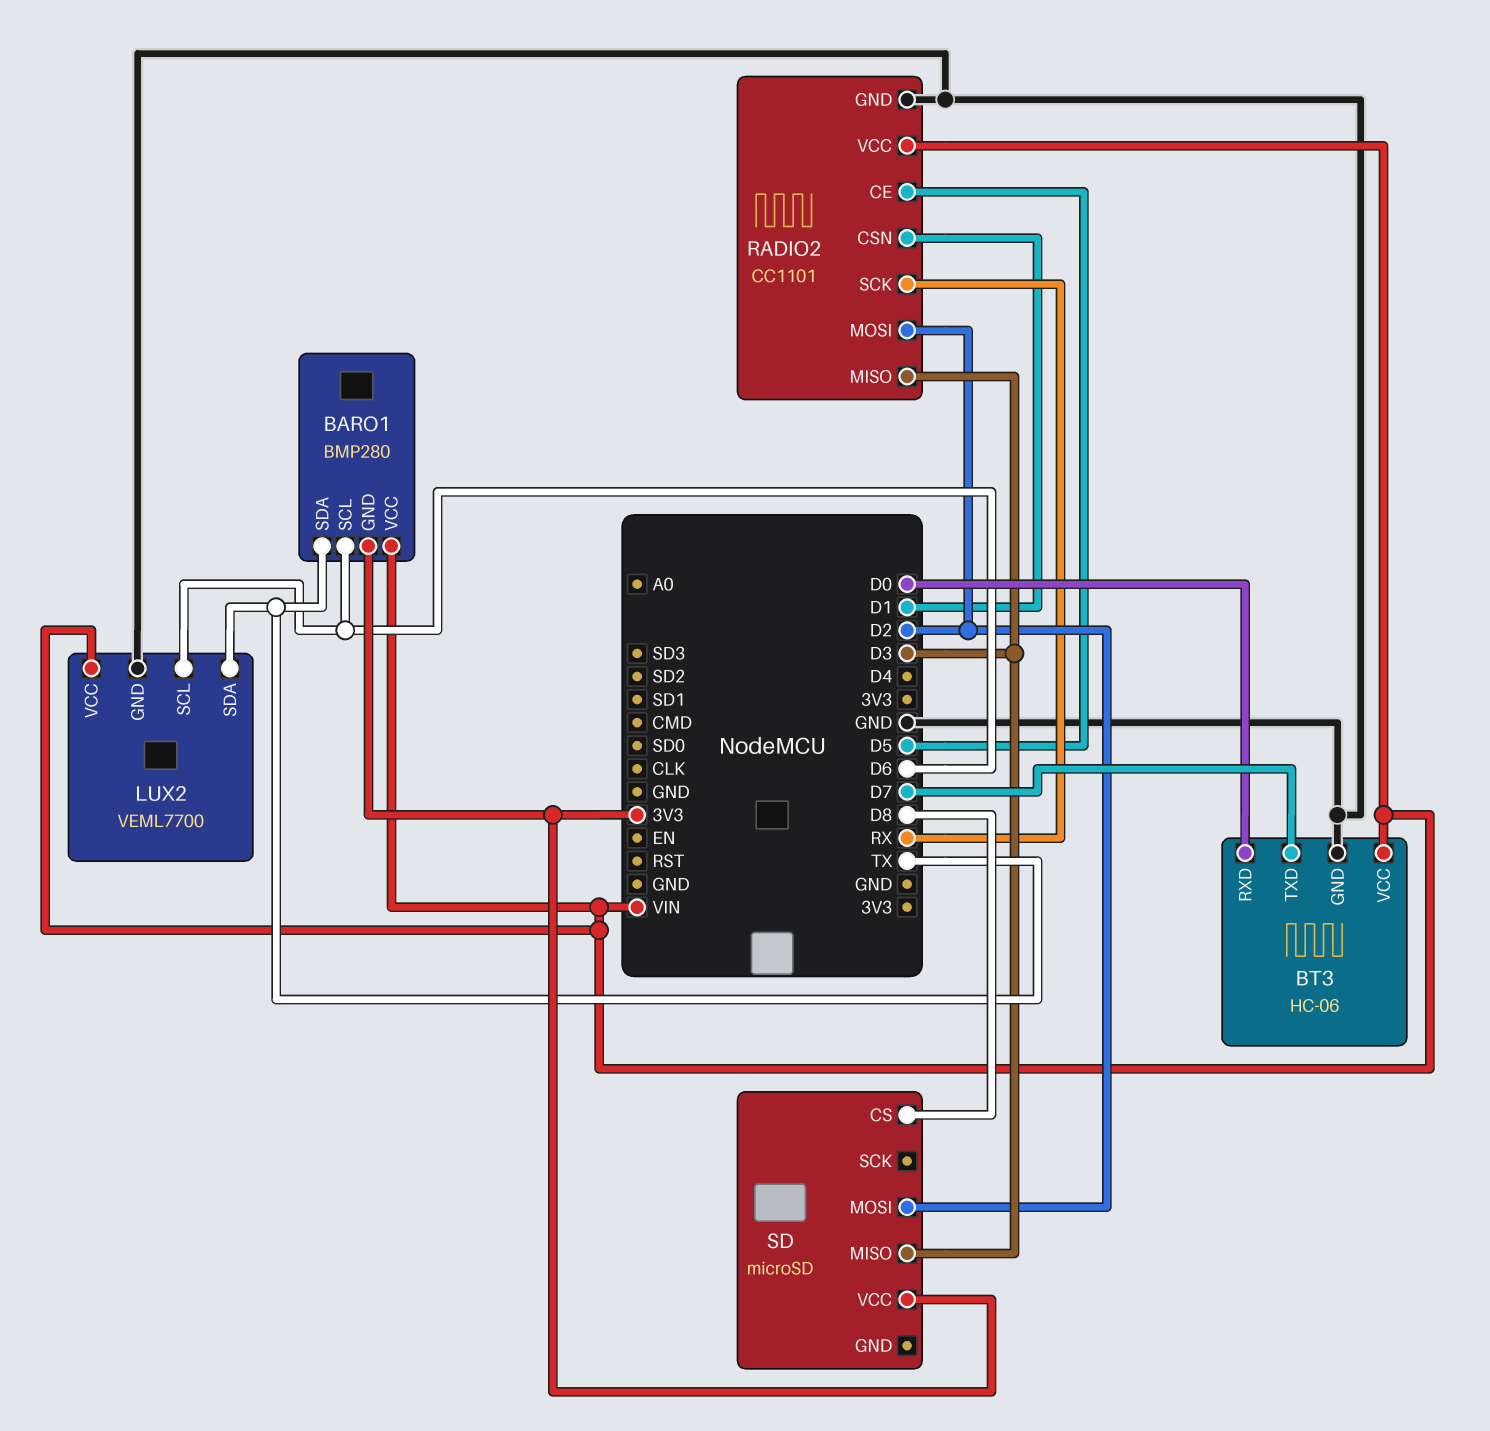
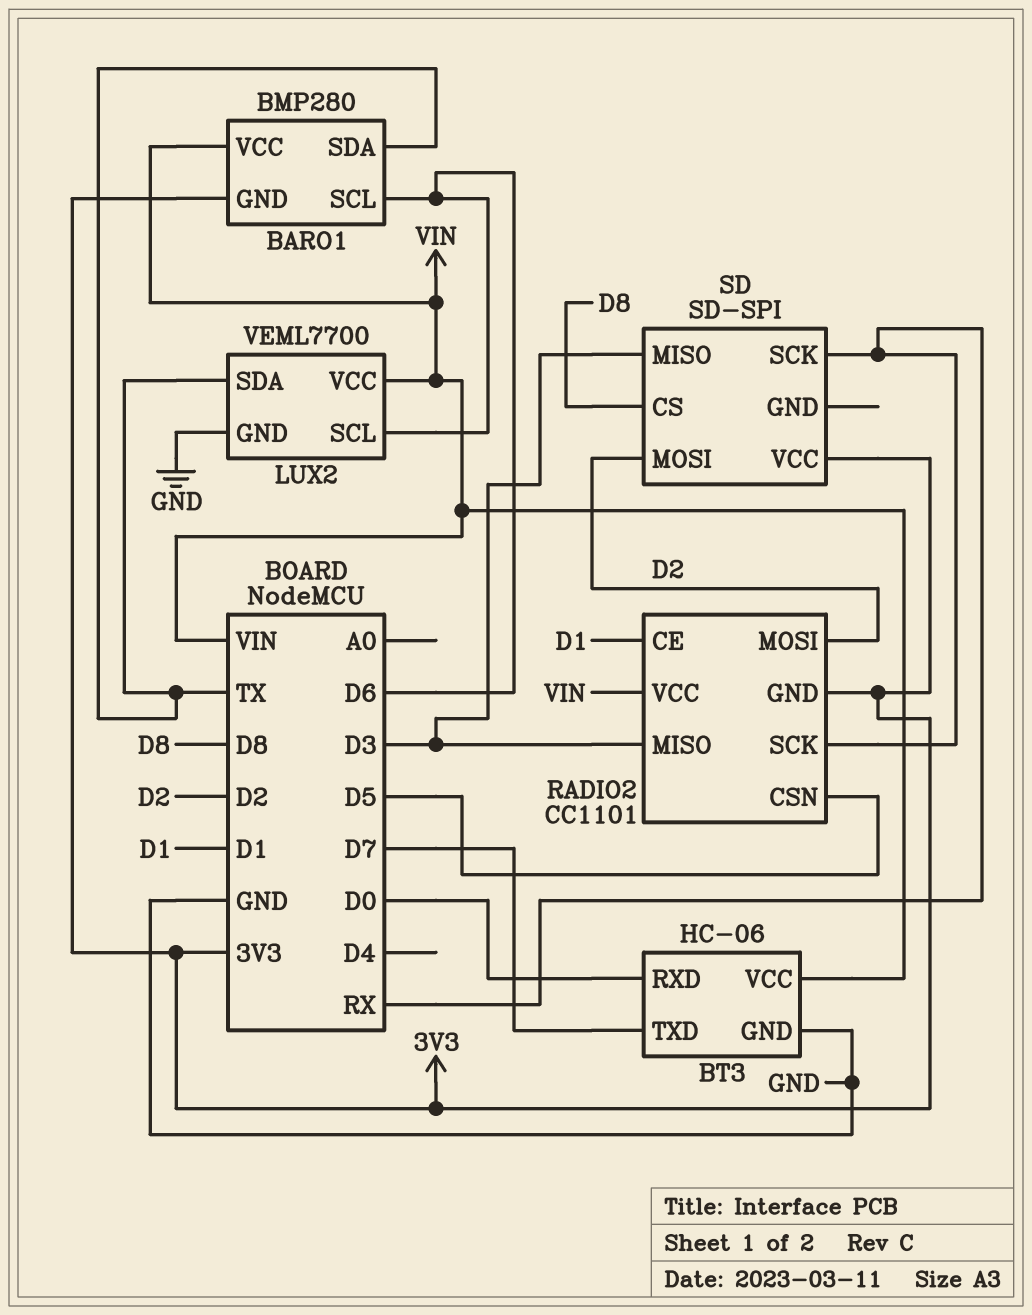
RADIO2 pin CE: D5 -> D1
RADIO2 pin CSN: D1 -> D5
RADIO2 pin GND: GND -> 3V3
SD: microSD -> SD-SPI
SD pin SCK: none -> RX

